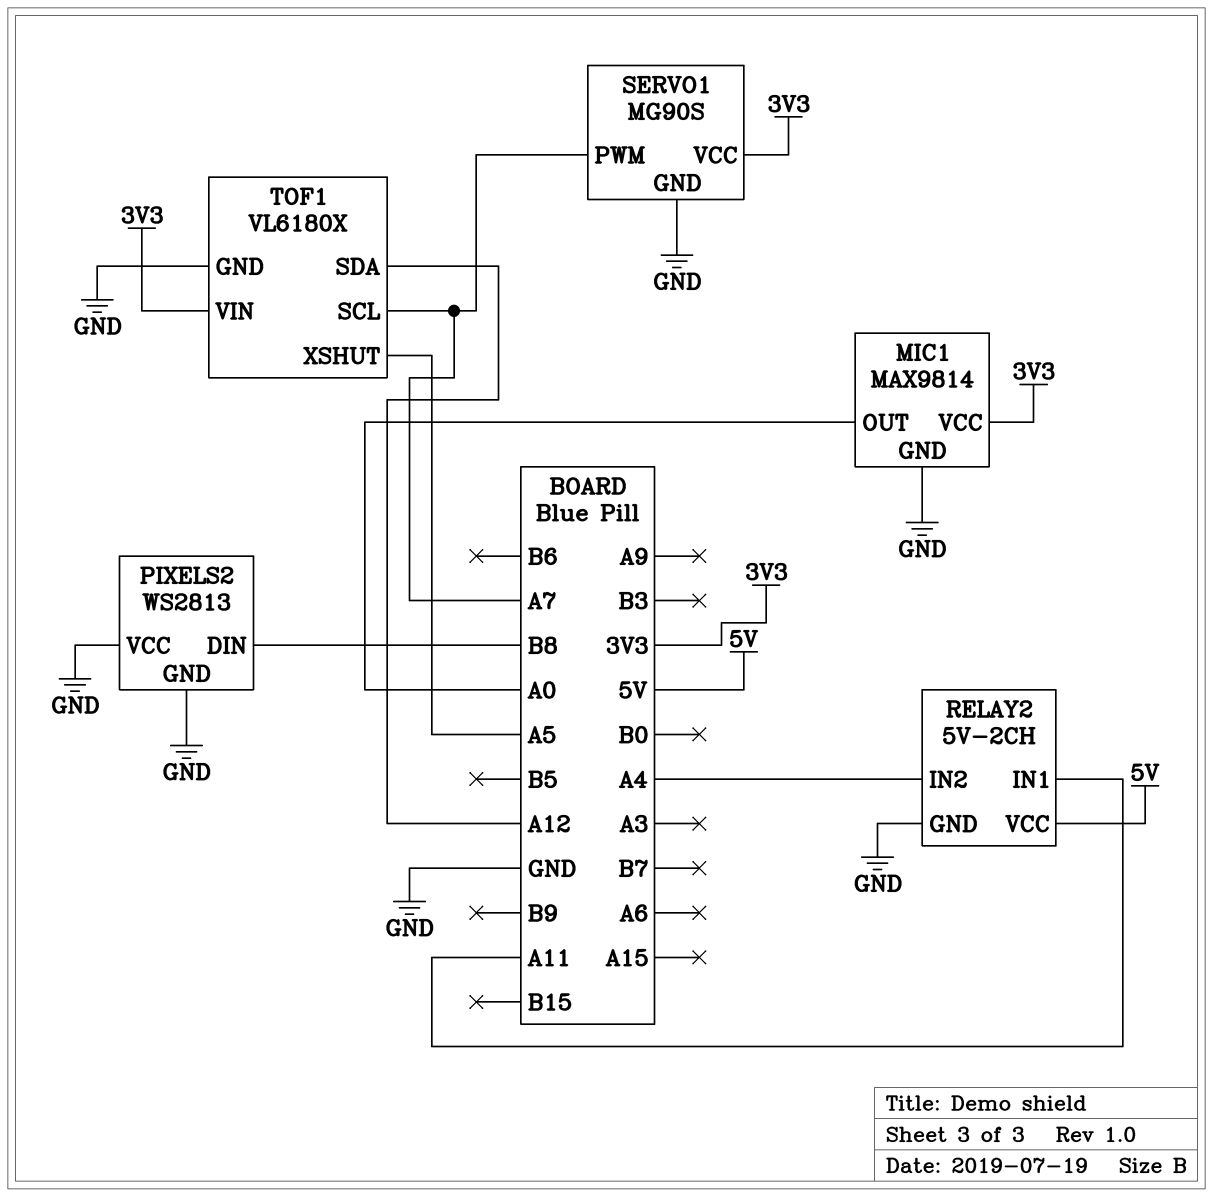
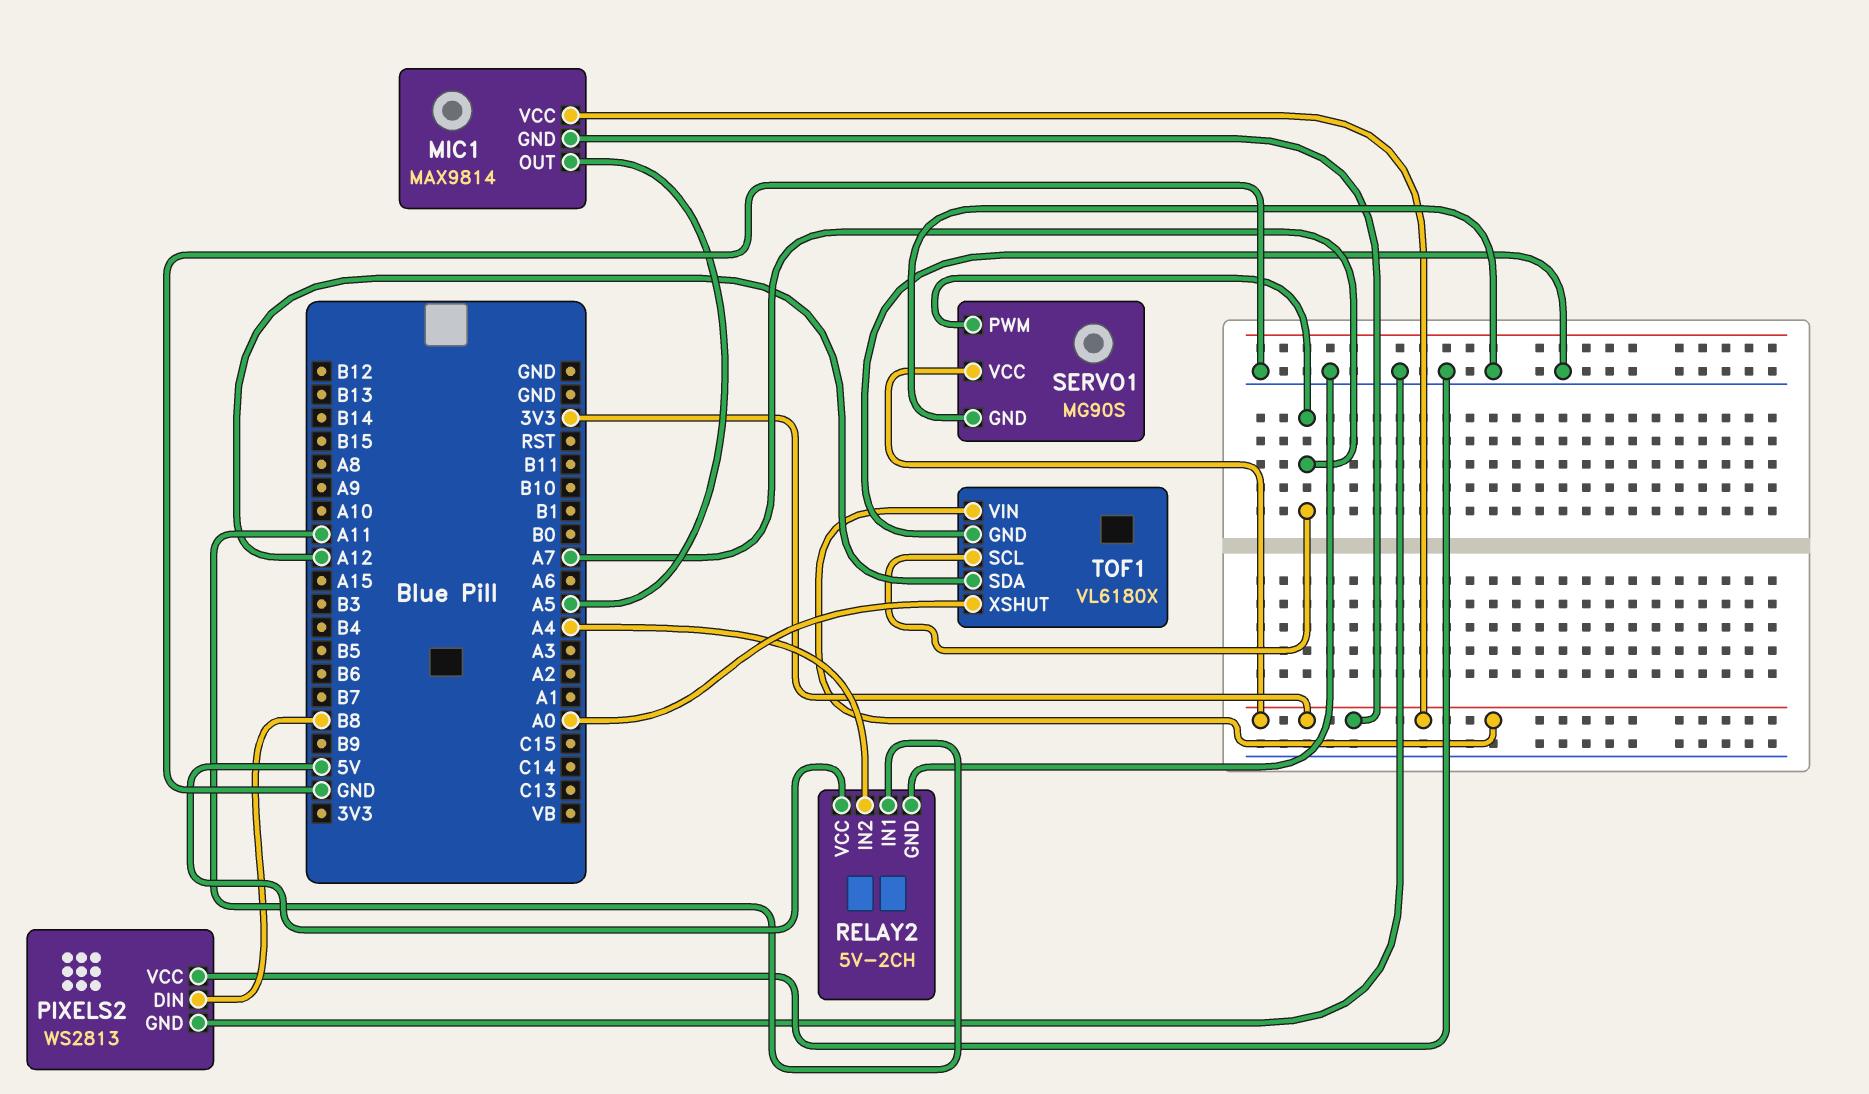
MIC1 pin GND: GND -> 3V3
MIC1 pin OUT: A0 -> A5
TOF1 pin XSHUT: A5 -> A0

